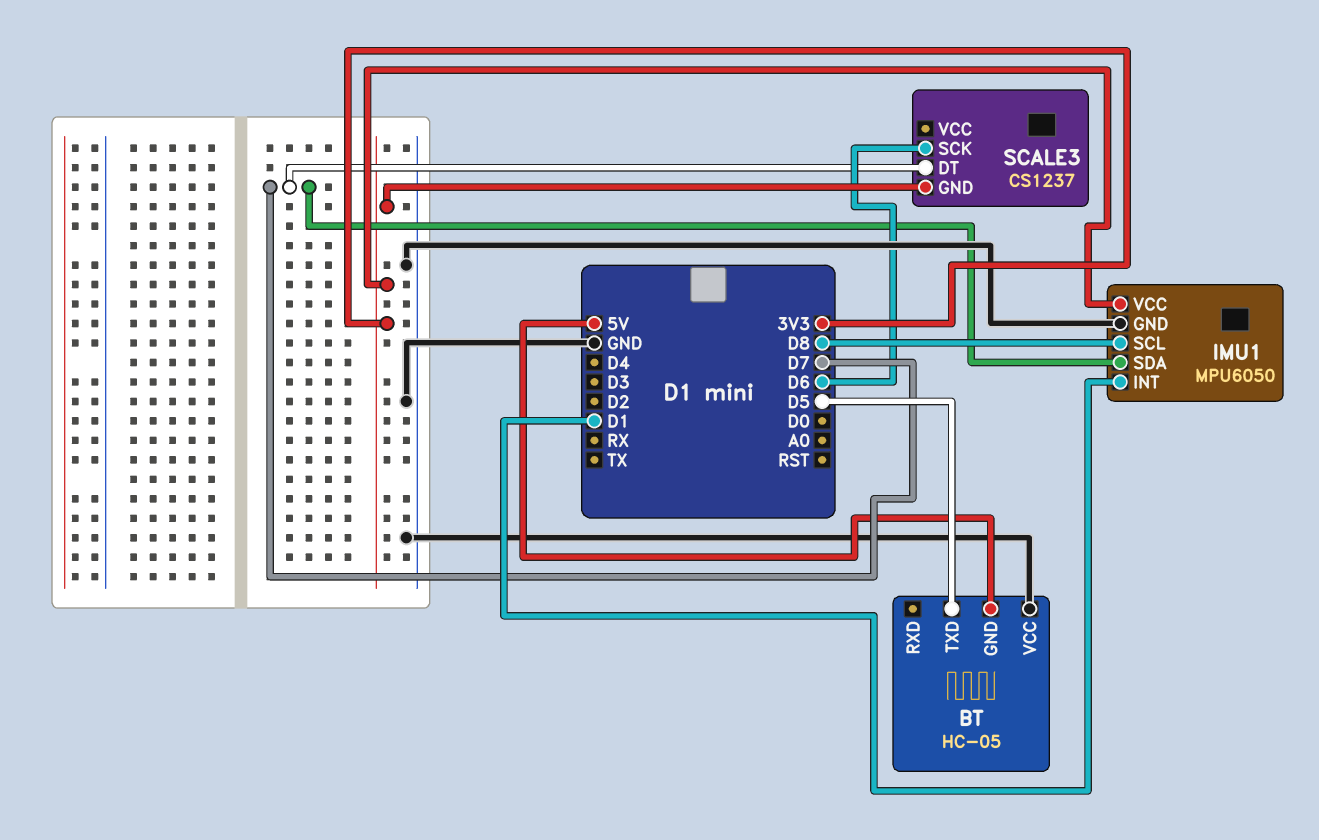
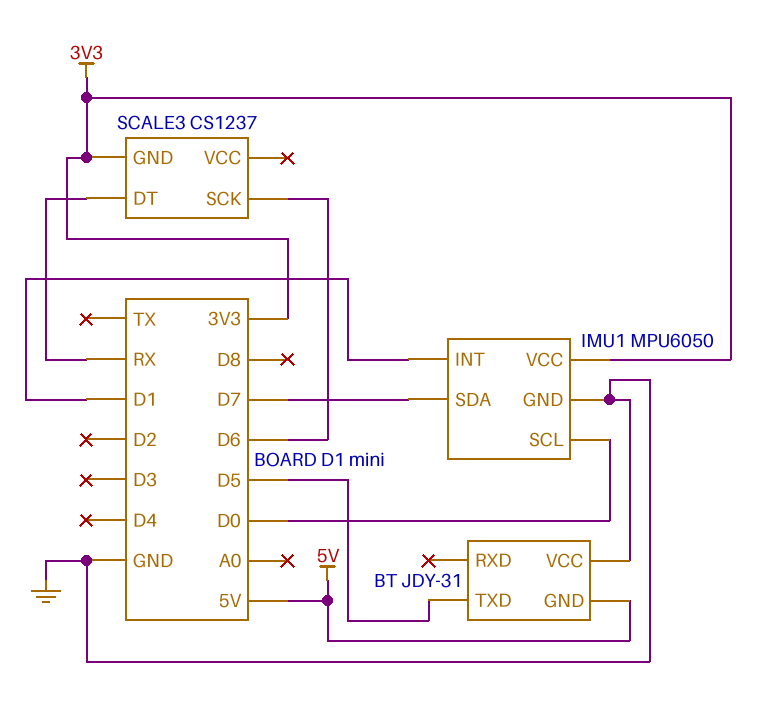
BT: HC-05 -> JDY-31
IMU1 pin SCL: D8 -> D0
SCALE3 pin DT: D7 -> RX

